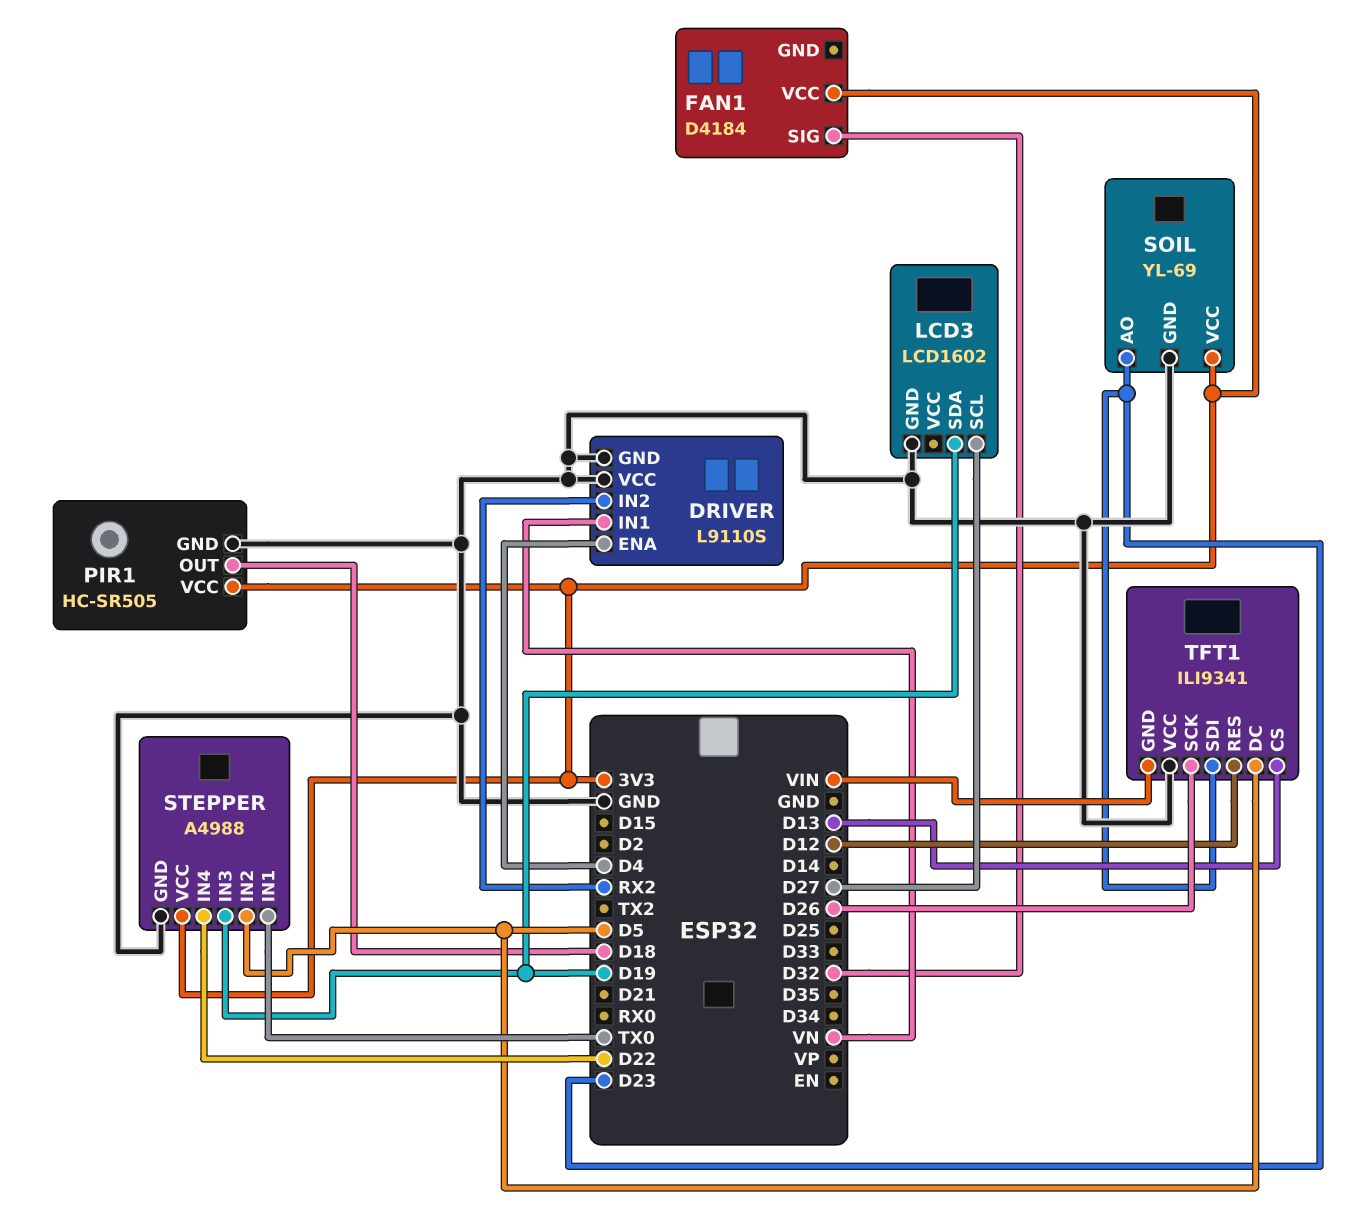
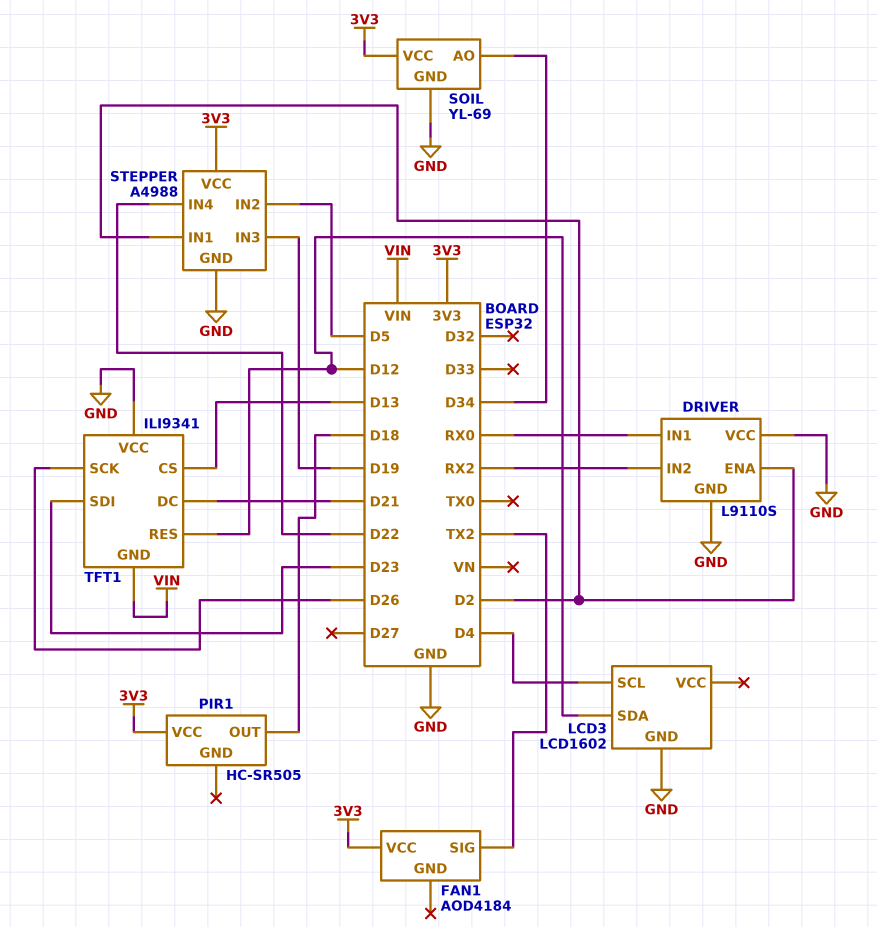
DRIVER pin ENA: D4 -> D2
DRIVER pin IN1: VN -> RX0
FAN1: D4184 -> AOD4184
FAN1 pin SIG: D32 -> TX2
LCD3 pin SCL: D27 -> D4
LCD3 pin SDA: D19 -> D12
PIR1 pin GND: GND -> none
SOIL pin AO: D23 -> D34
STEPPER pin IN1: TX0 -> D2
TFT1 pin DC: D5 -> D21

